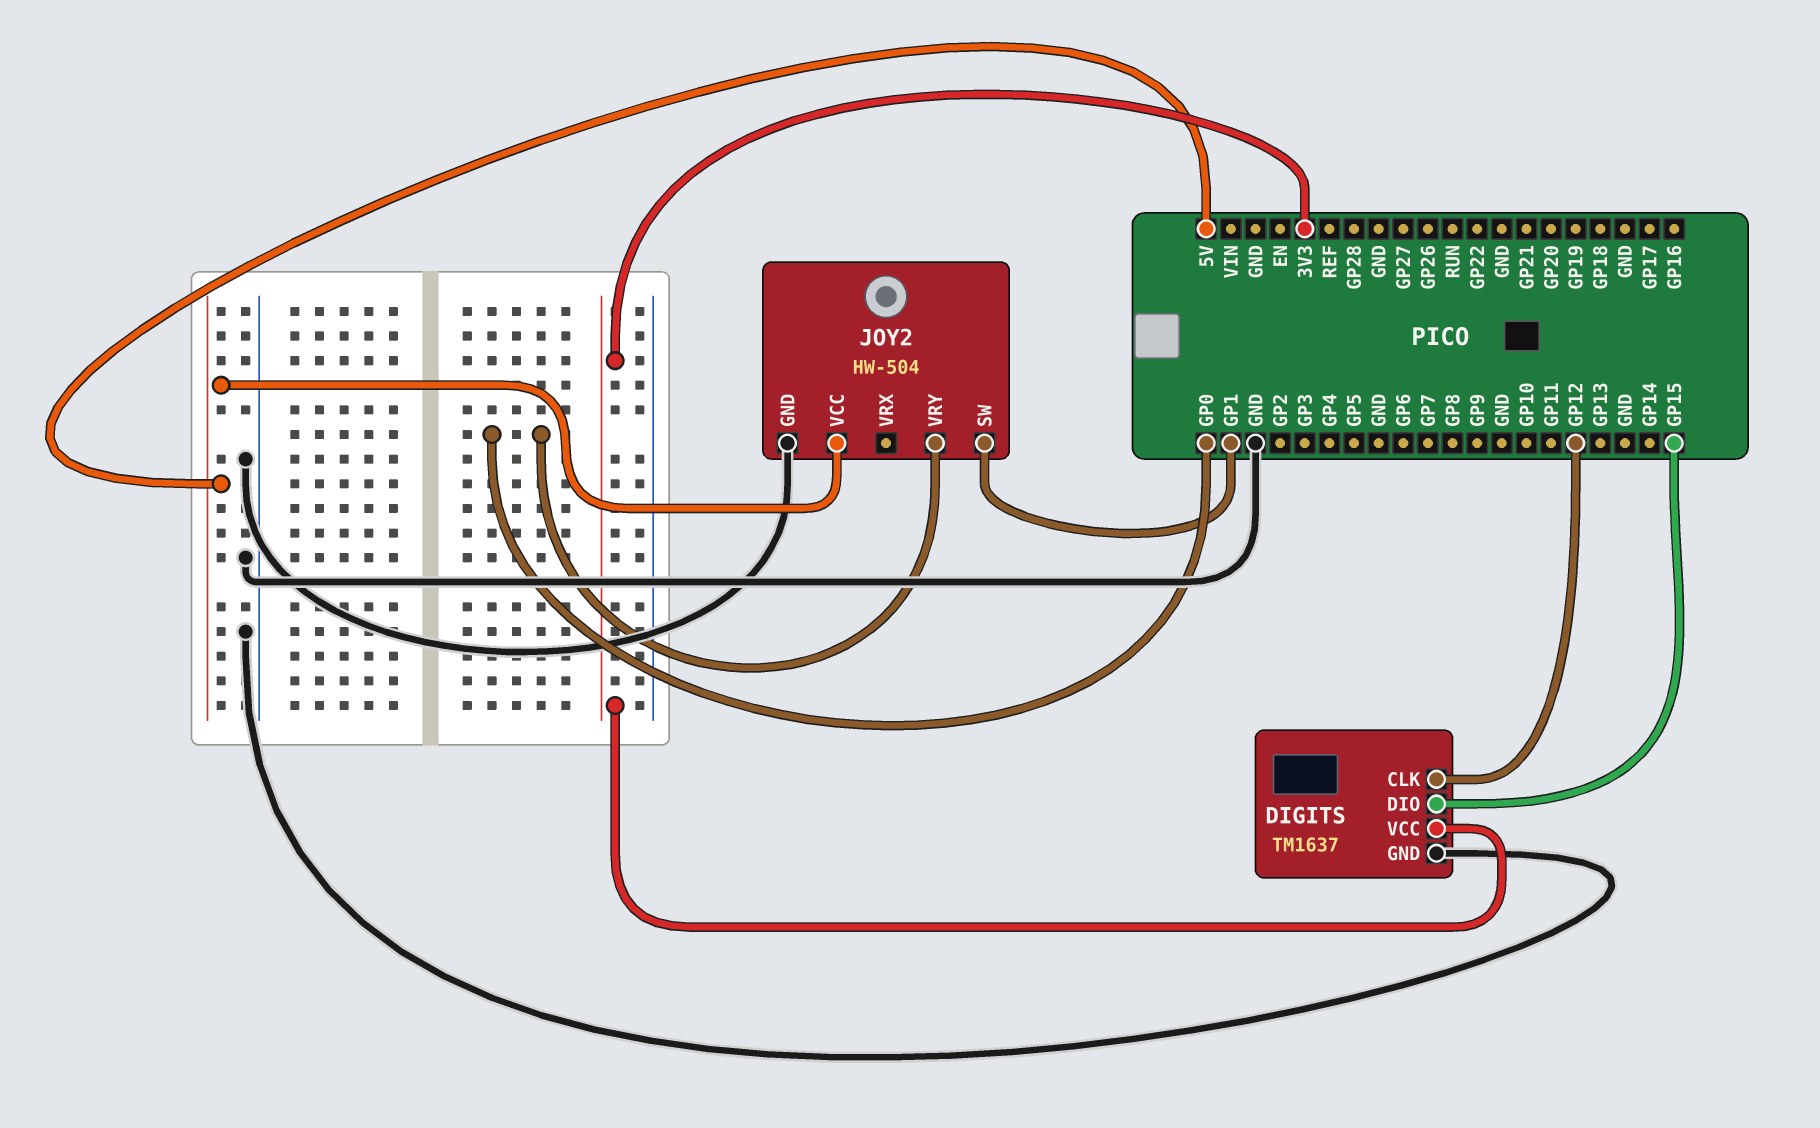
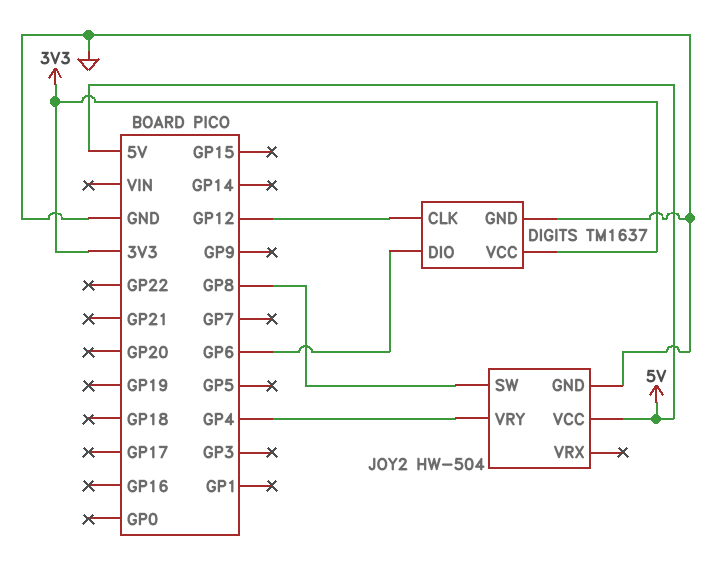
DIGITS pin DIO: GP15 -> GP6
JOY2 pin SW: GP1 -> GP8
JOY2 pin VRY: GP0 -> GP4

